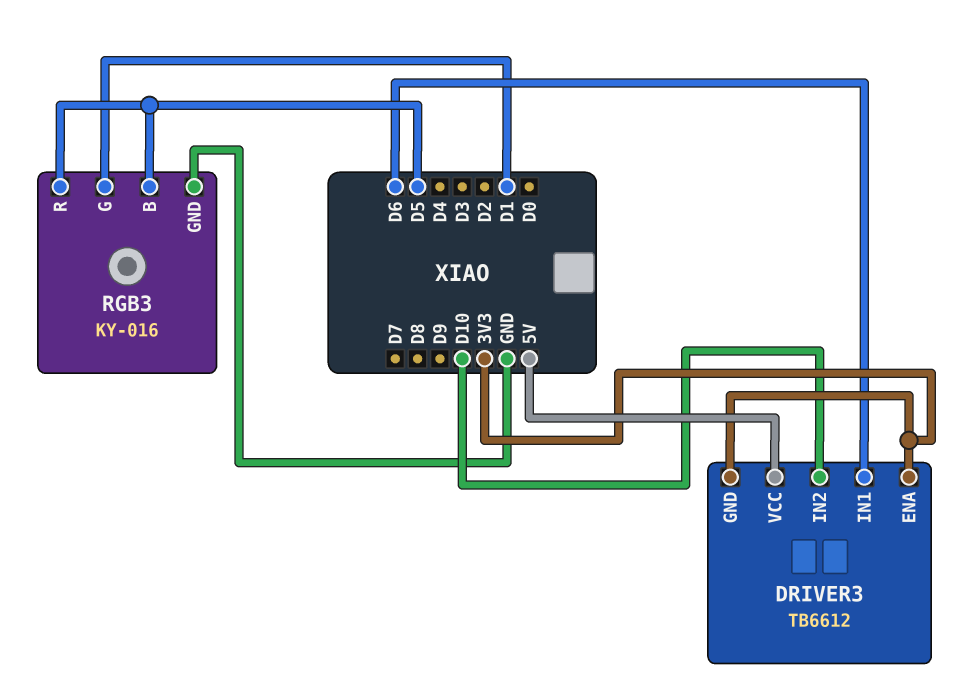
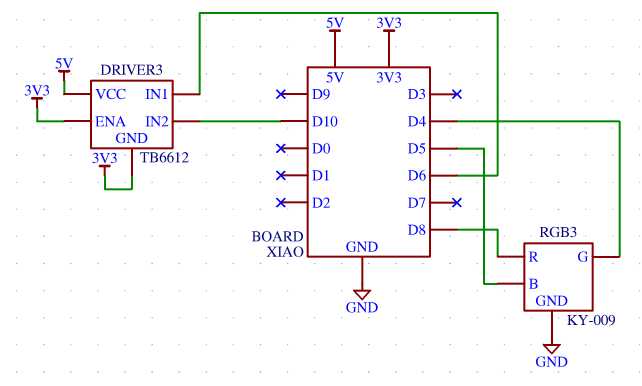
RGB3: KY-016 -> KY-009
RGB3 pin G: D1 -> D4
RGB3 pin R: D5 -> D8

